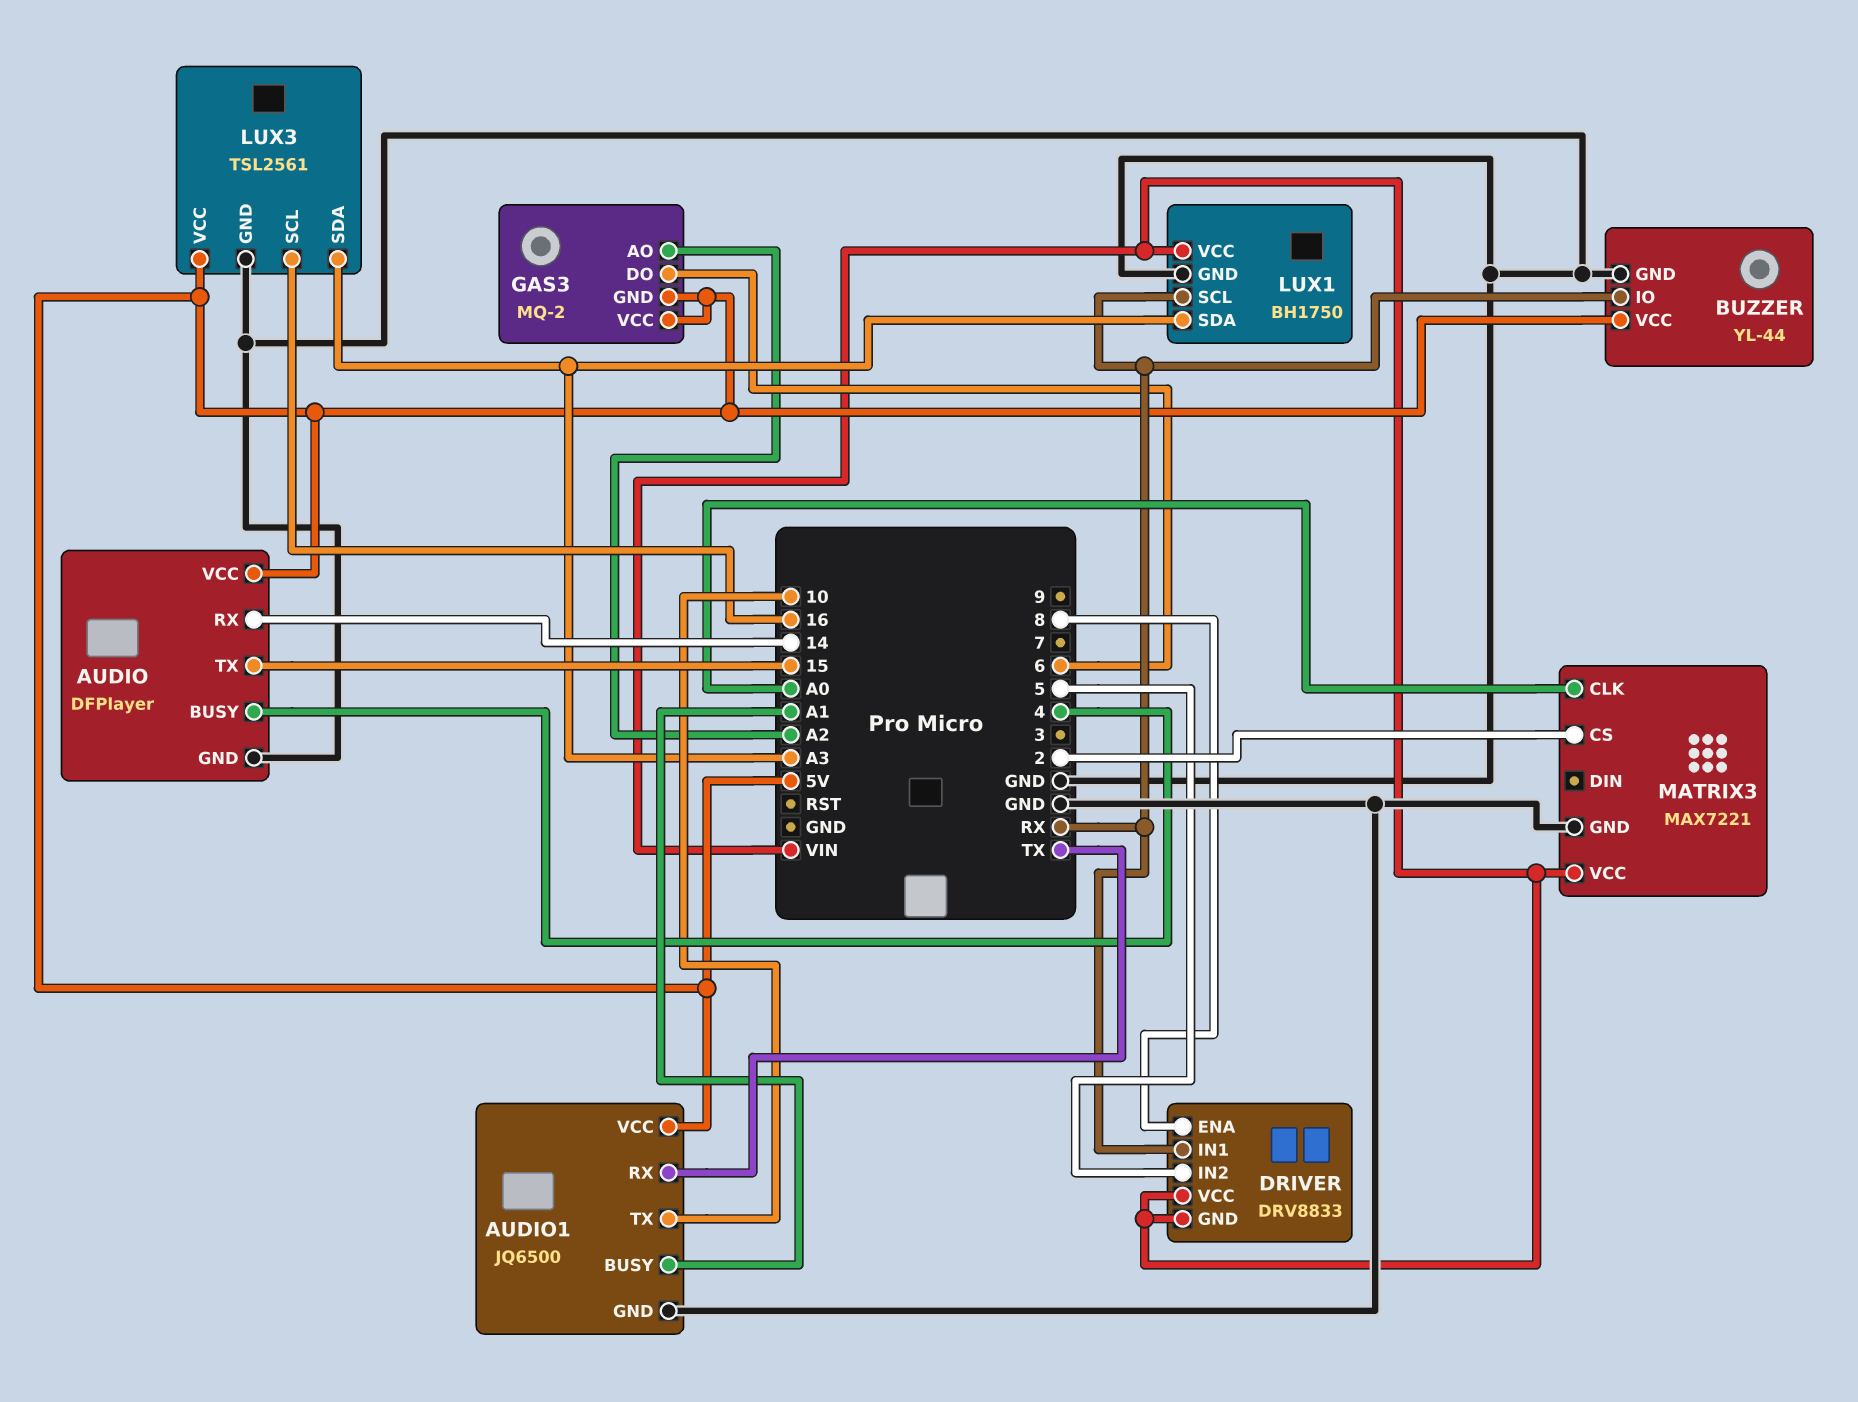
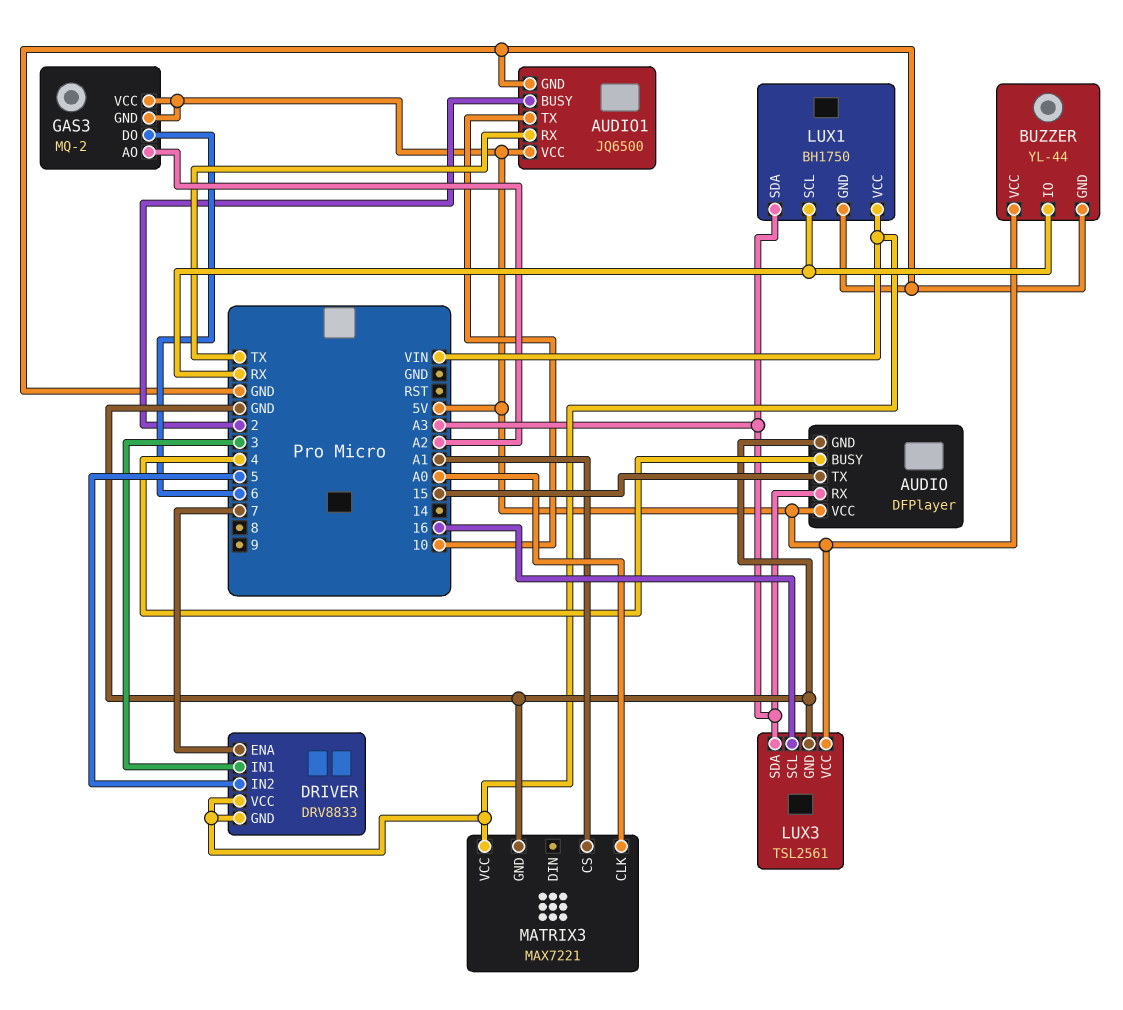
AUDIO pin RX: 14 -> A3
AUDIO1 pin BUSY: A1 -> 2
DRIVER pin ENA: 8 -> 7
DRIVER pin IN1: RX -> 3
MATRIX3 pin CS: 2 -> A1

